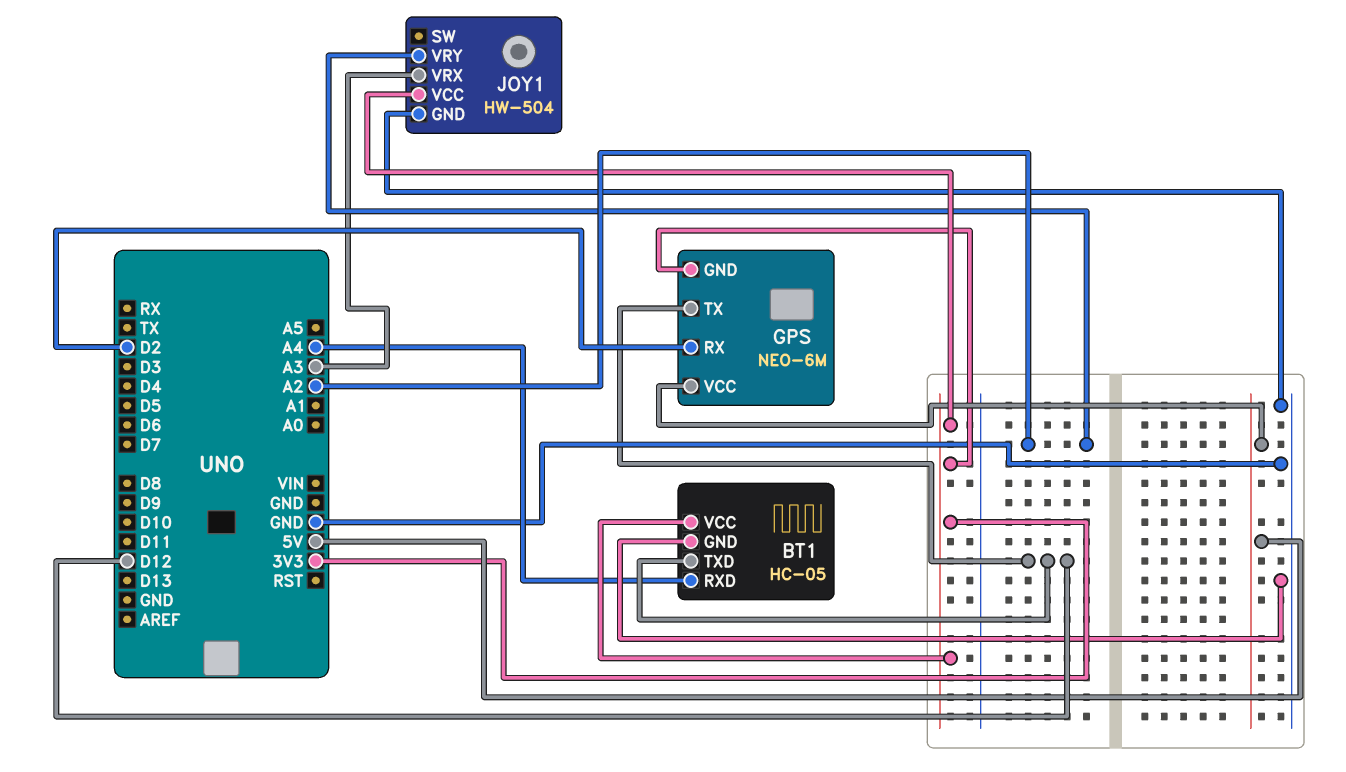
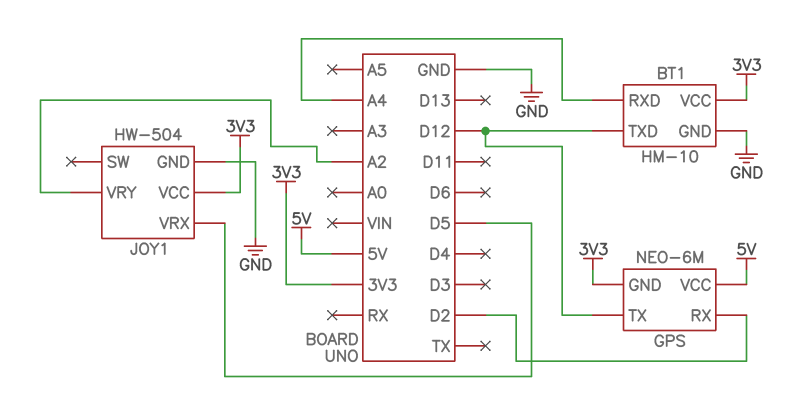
BT1: HC-05 -> HM-10
JOY1 pin VRX: A3 -> D5

